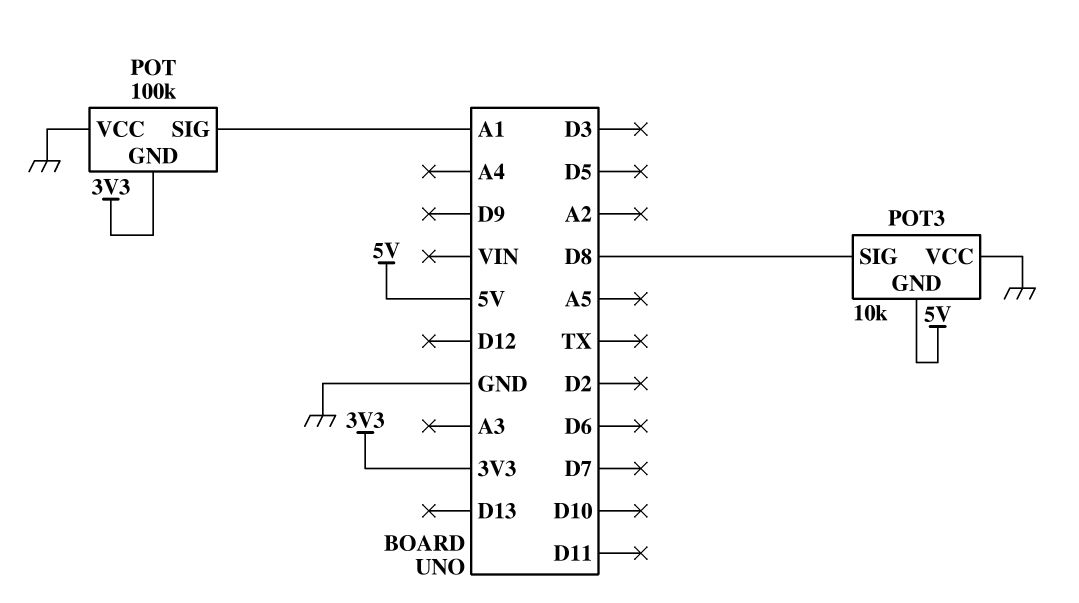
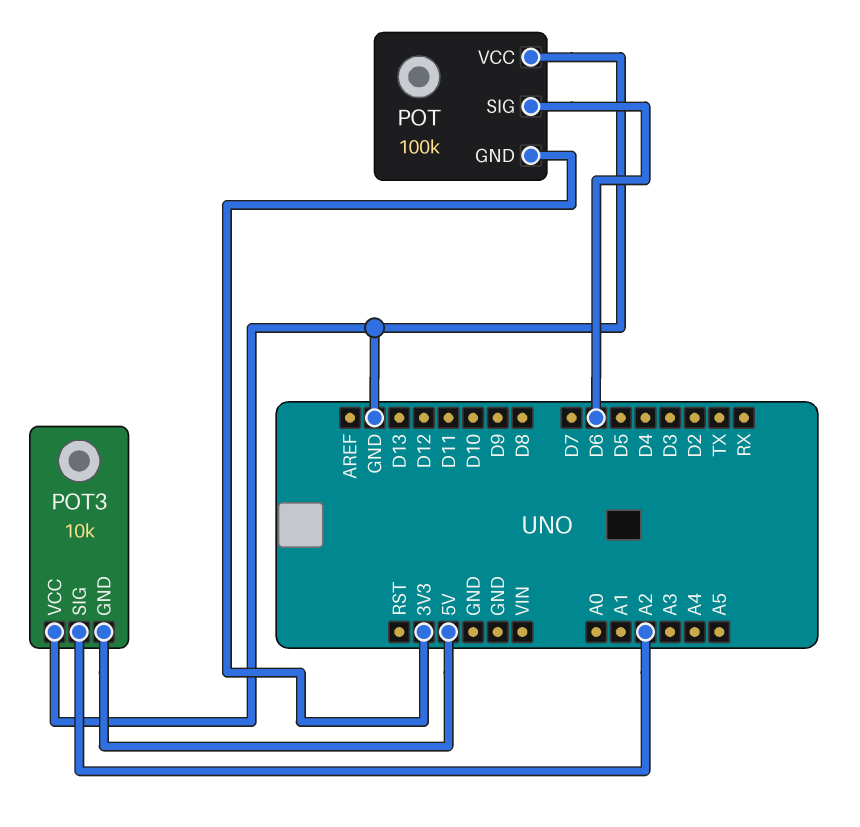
POT pin SIG: A1 -> D6
POT3 pin SIG: D8 -> A2

